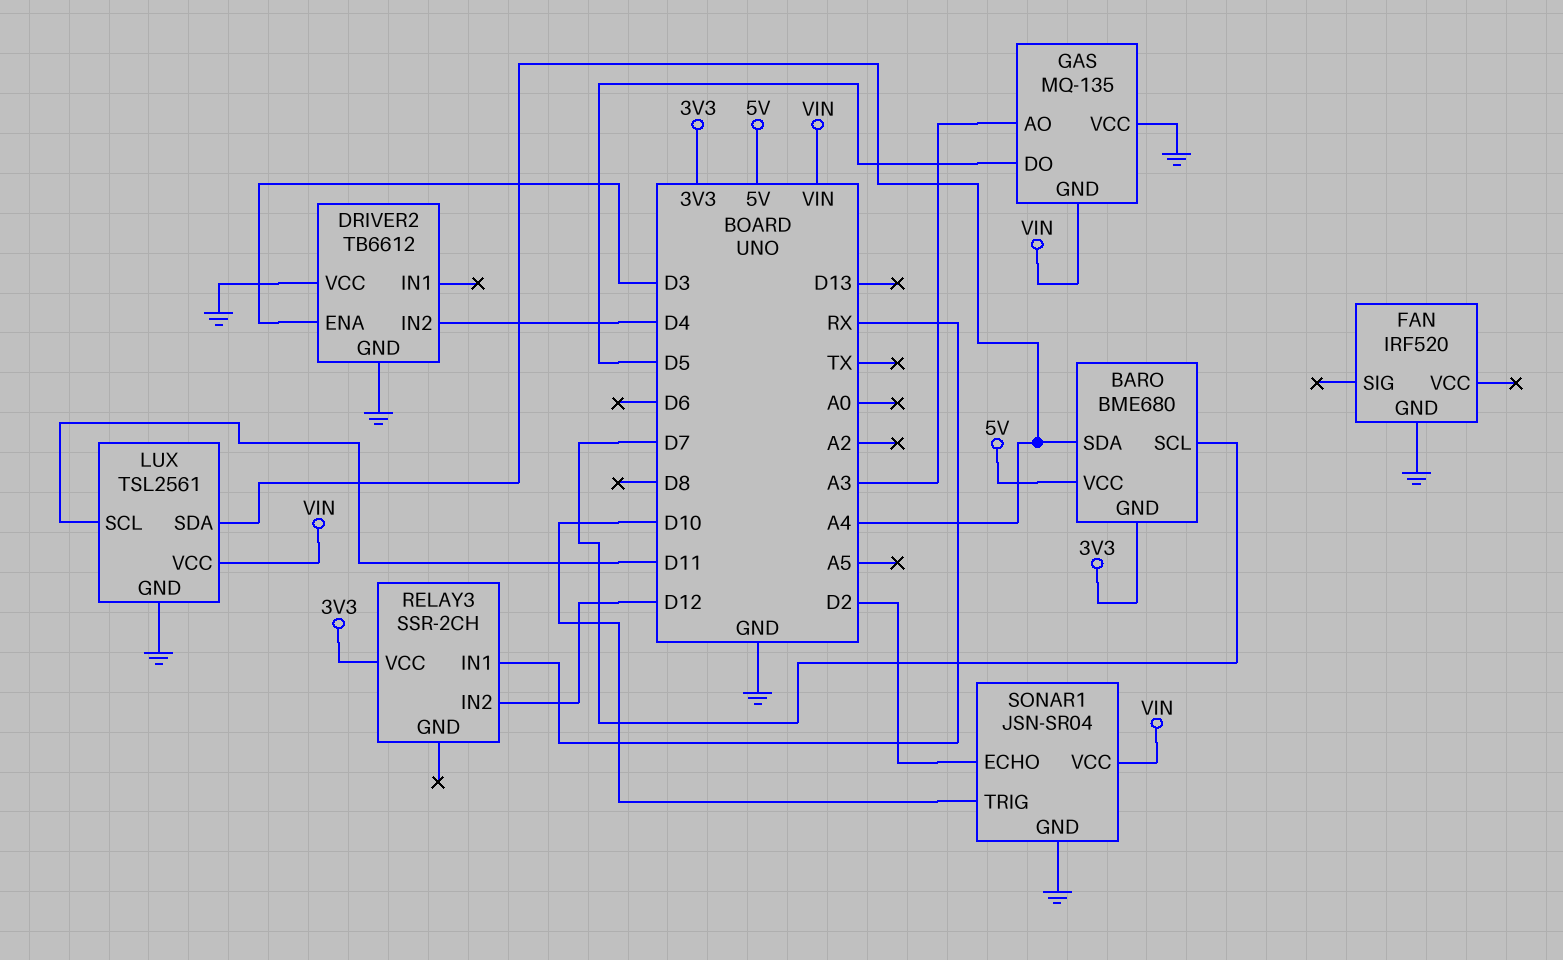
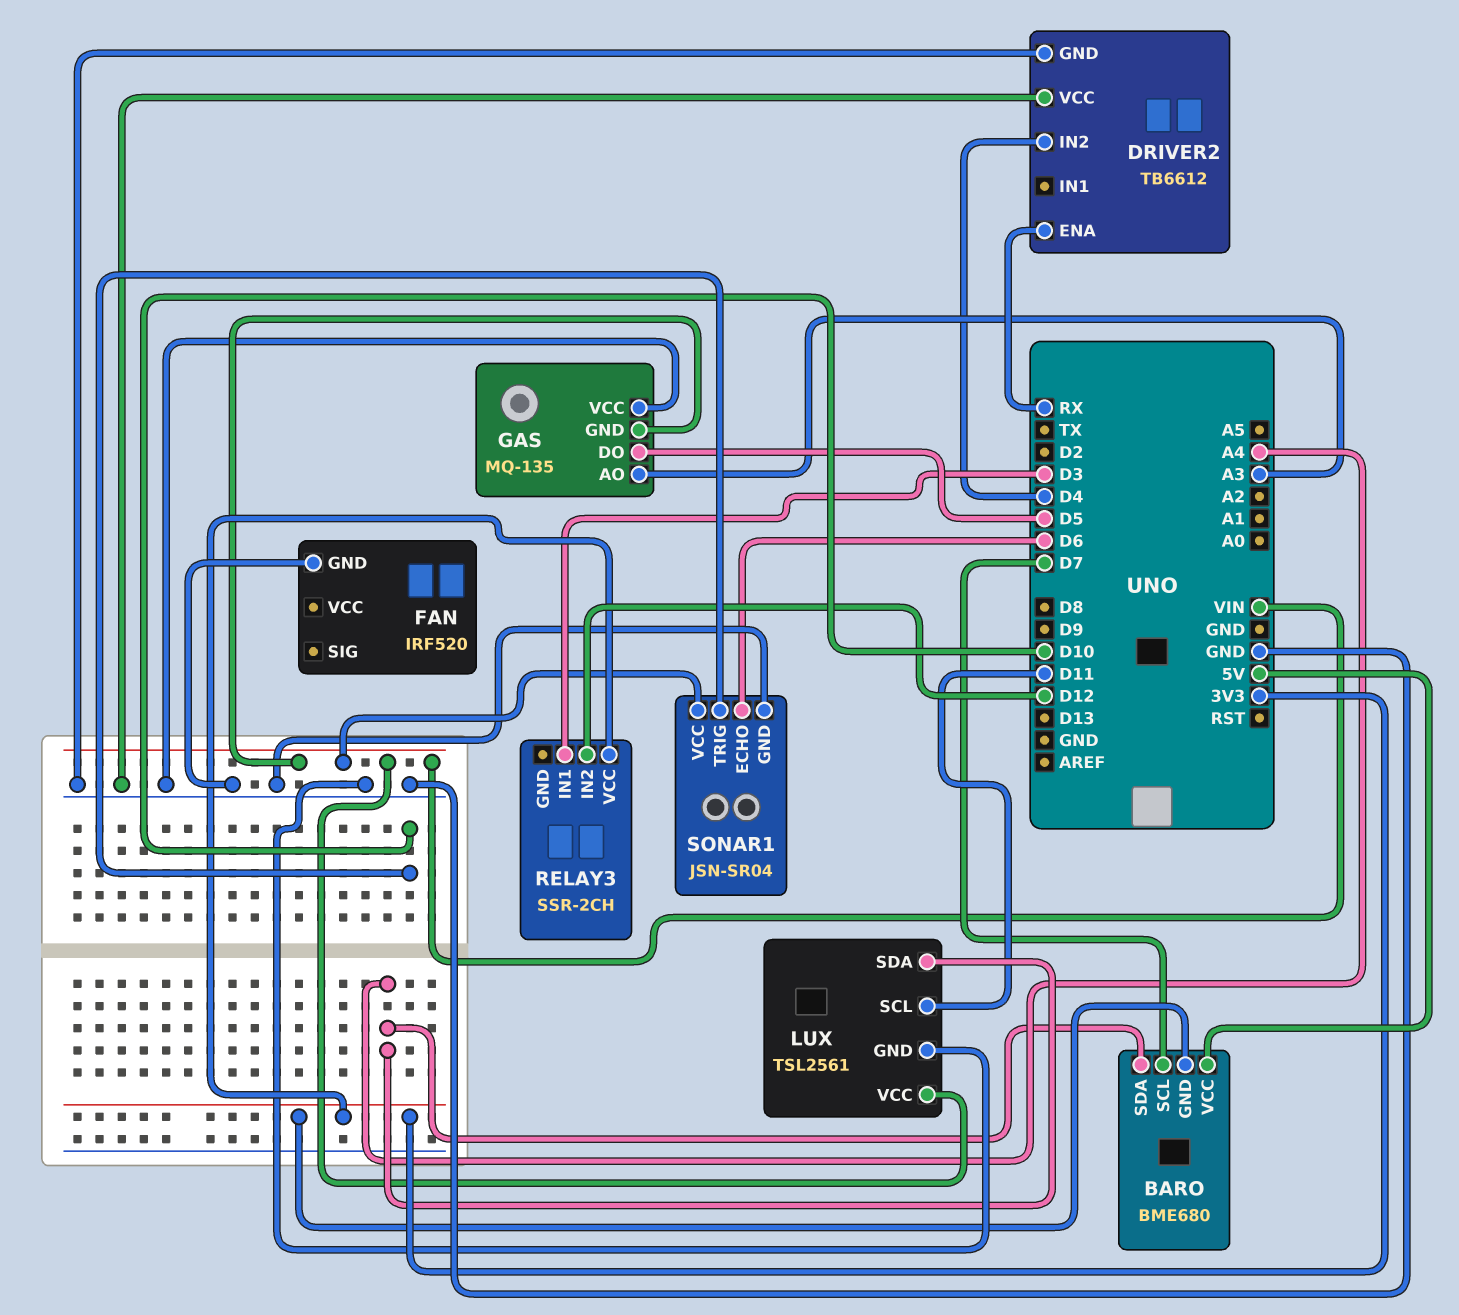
DRIVER2 pin ENA: D3 -> RX
RELAY3 pin IN1: RX -> D3
SONAR1 pin ECHO: D2 -> D6

